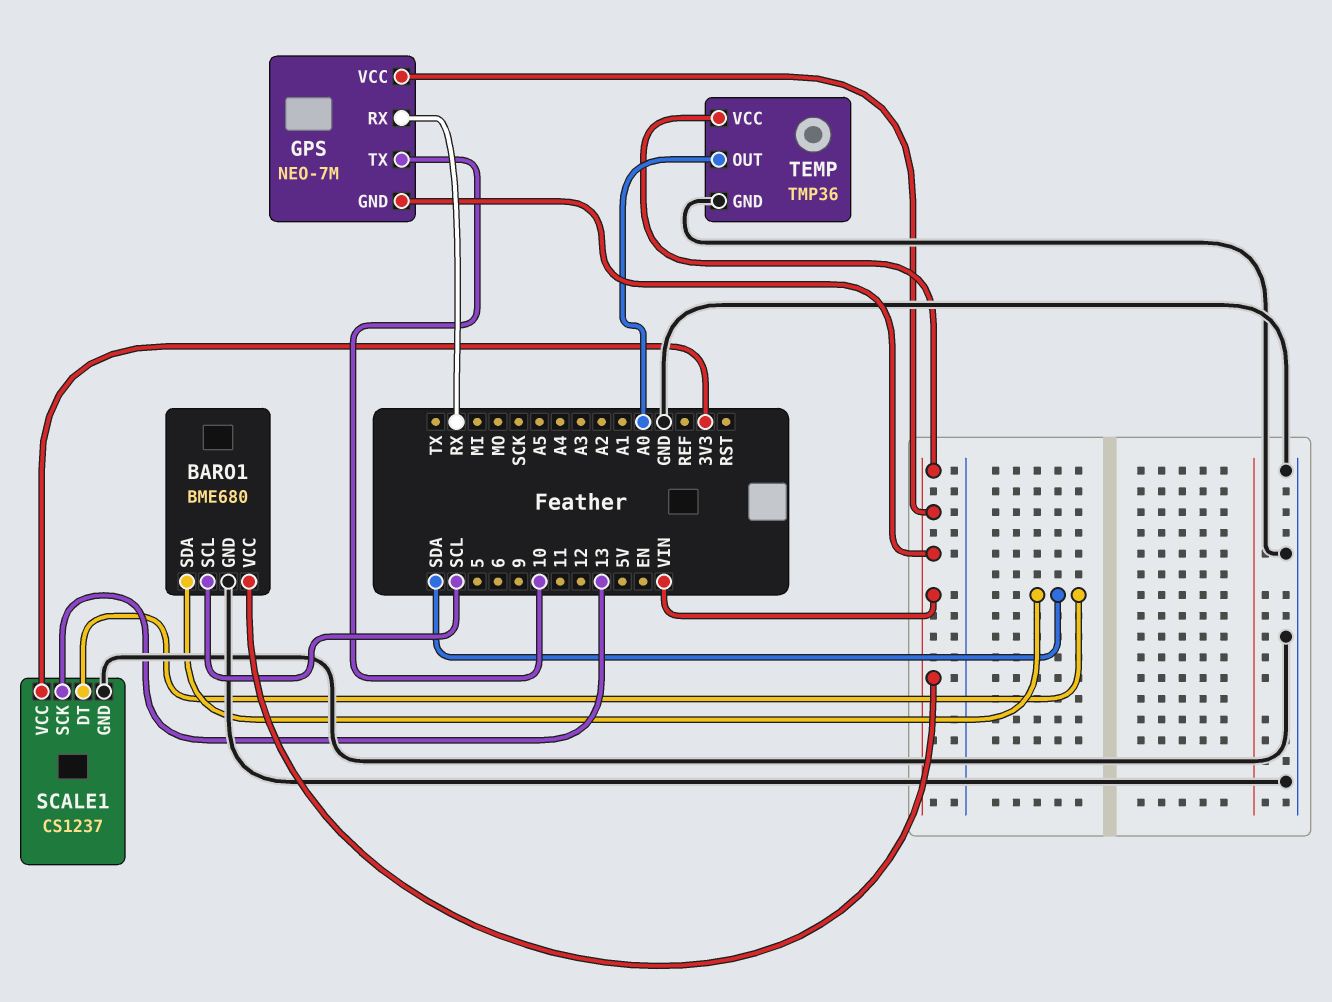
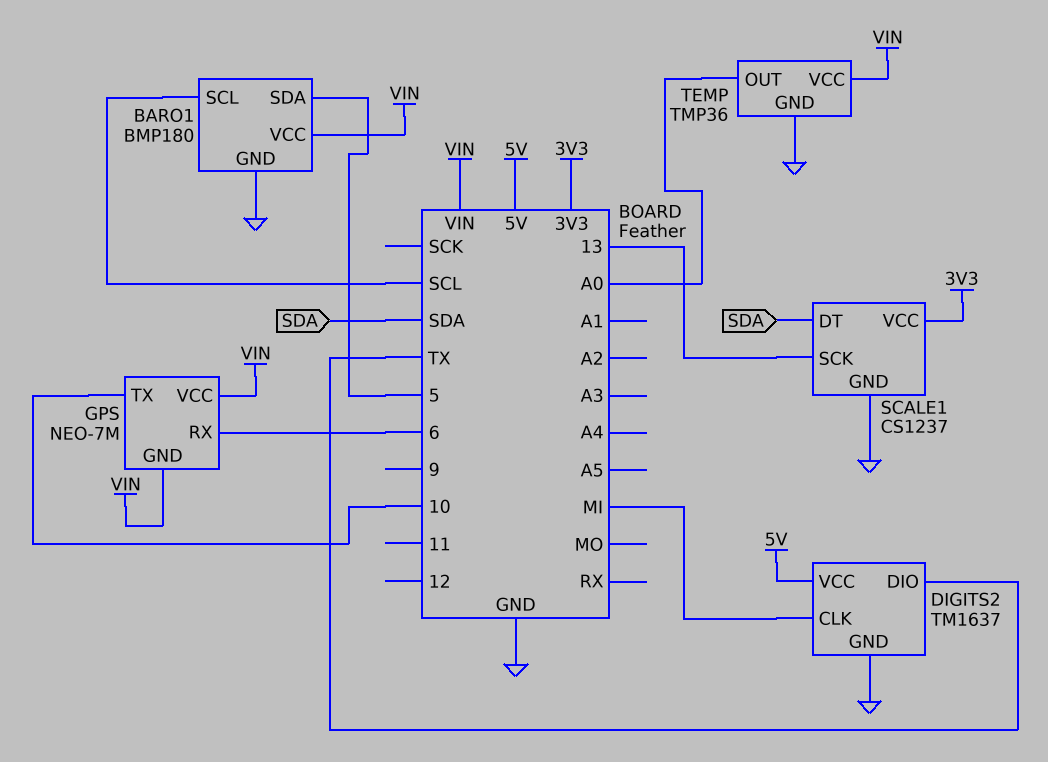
BARO1: BME680 -> BMP180
BARO1 pin SDA: SDA -> 5
DIGITS2: none -> TM1637
DIGITS2 pin CLK: none -> MI
DIGITS2 pin DIO: none -> TX
DIGITS2 pin GND: none -> GND
DIGITS2 pin VCC: none -> 5V
GPS pin RX: RX -> 6

